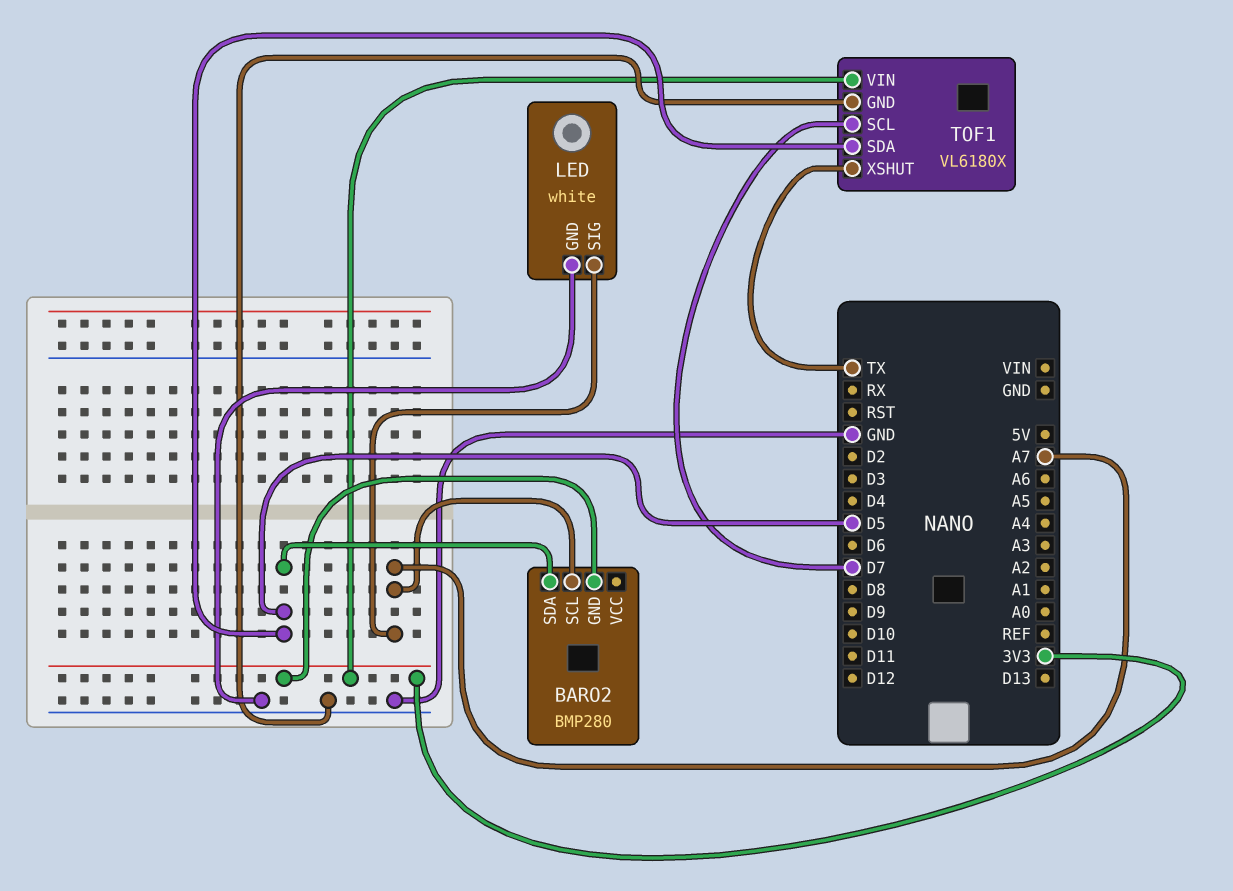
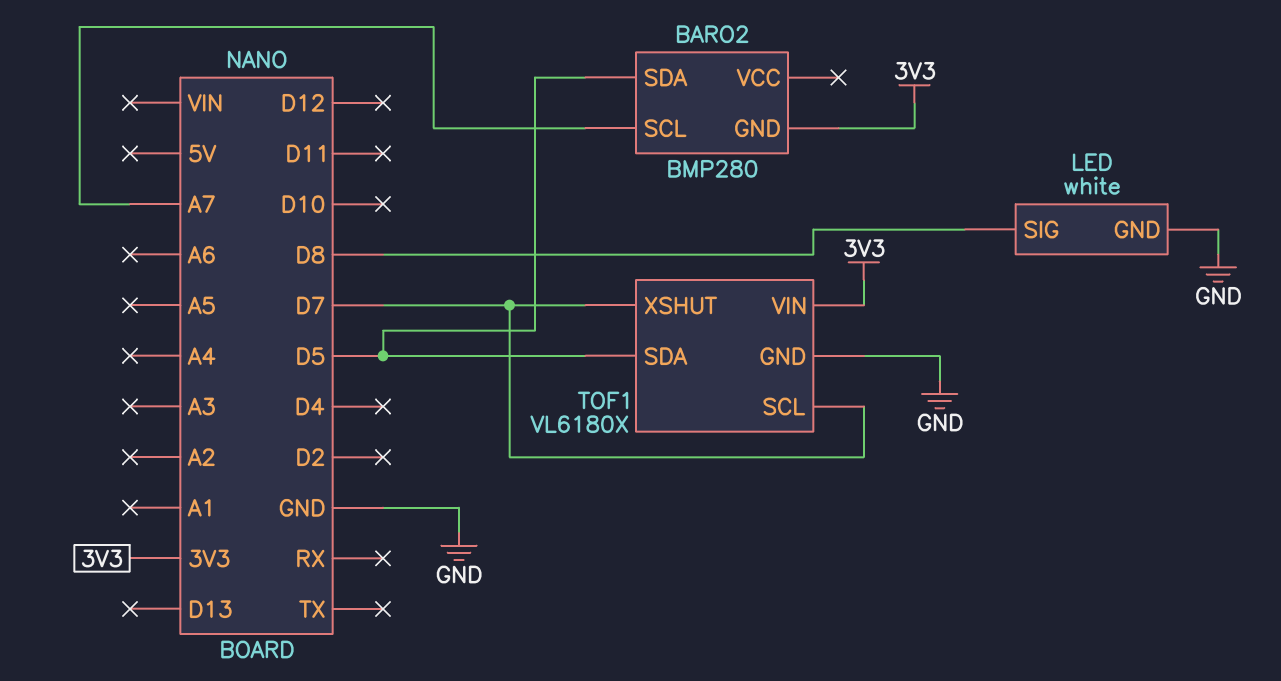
LED pin SIG: A7 -> D8
TOF1 pin XSHUT: TX -> D7

